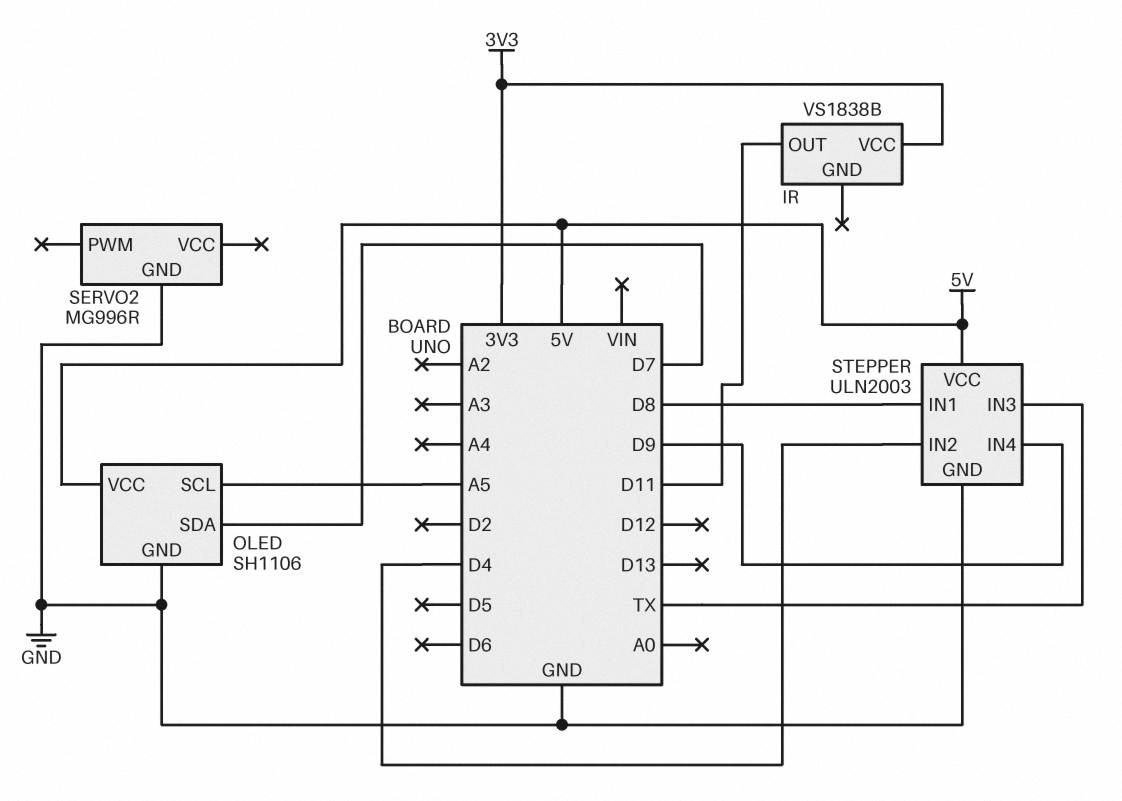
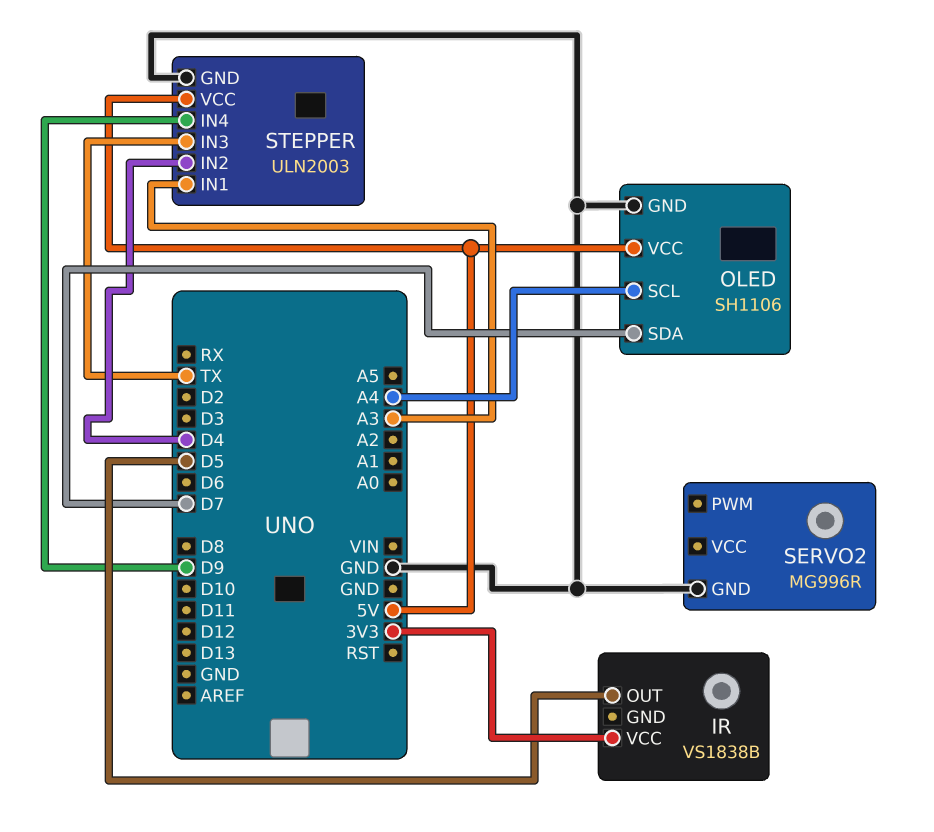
IR pin OUT: D11 -> D5
OLED pin SCL: A5 -> A4
STEPPER pin IN1: D8 -> A3

